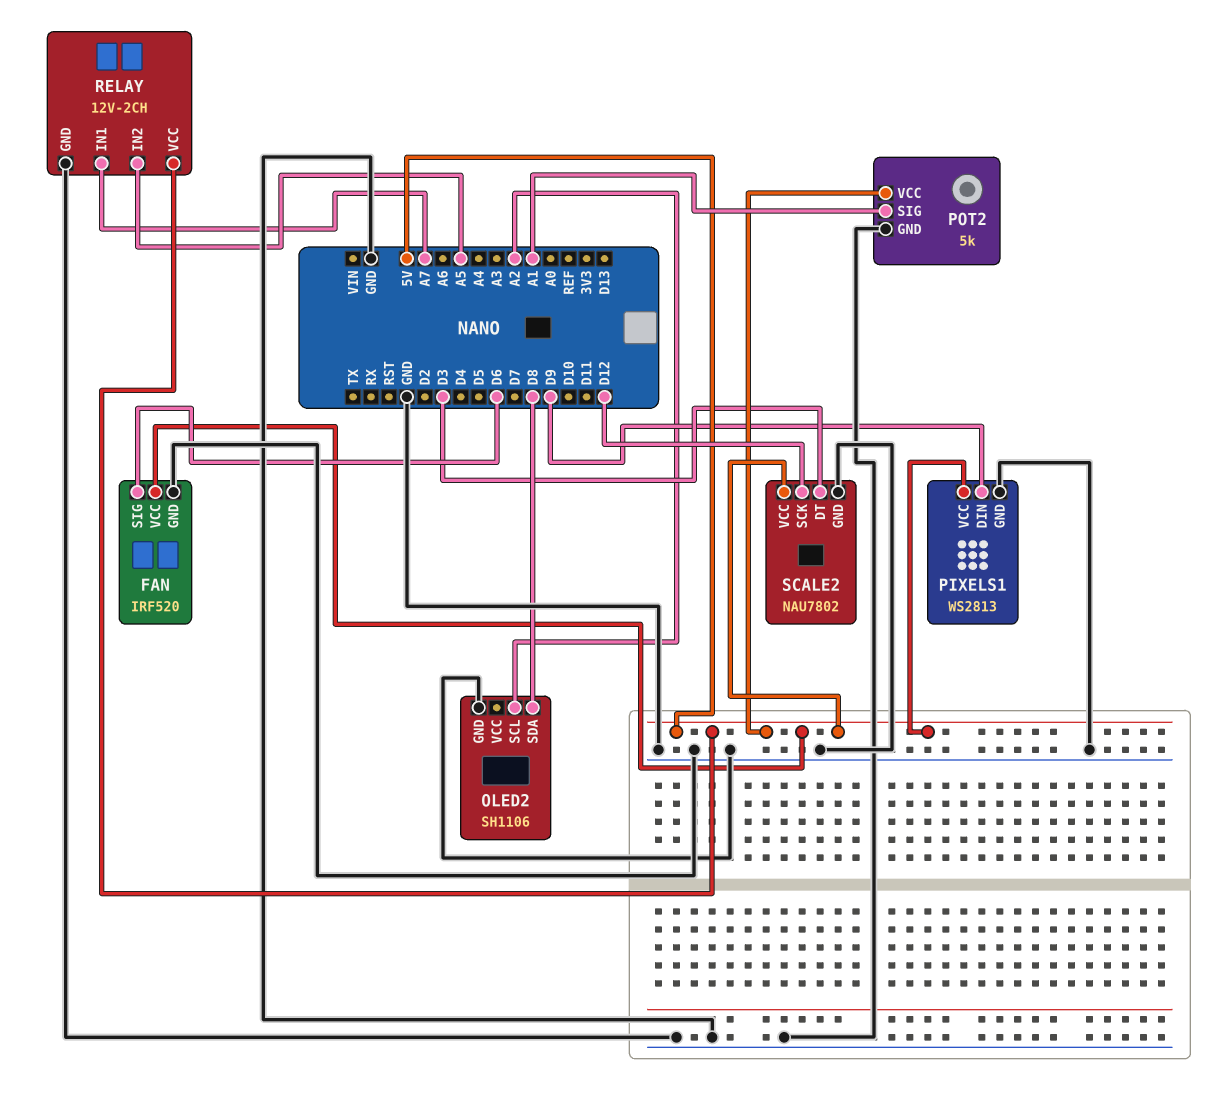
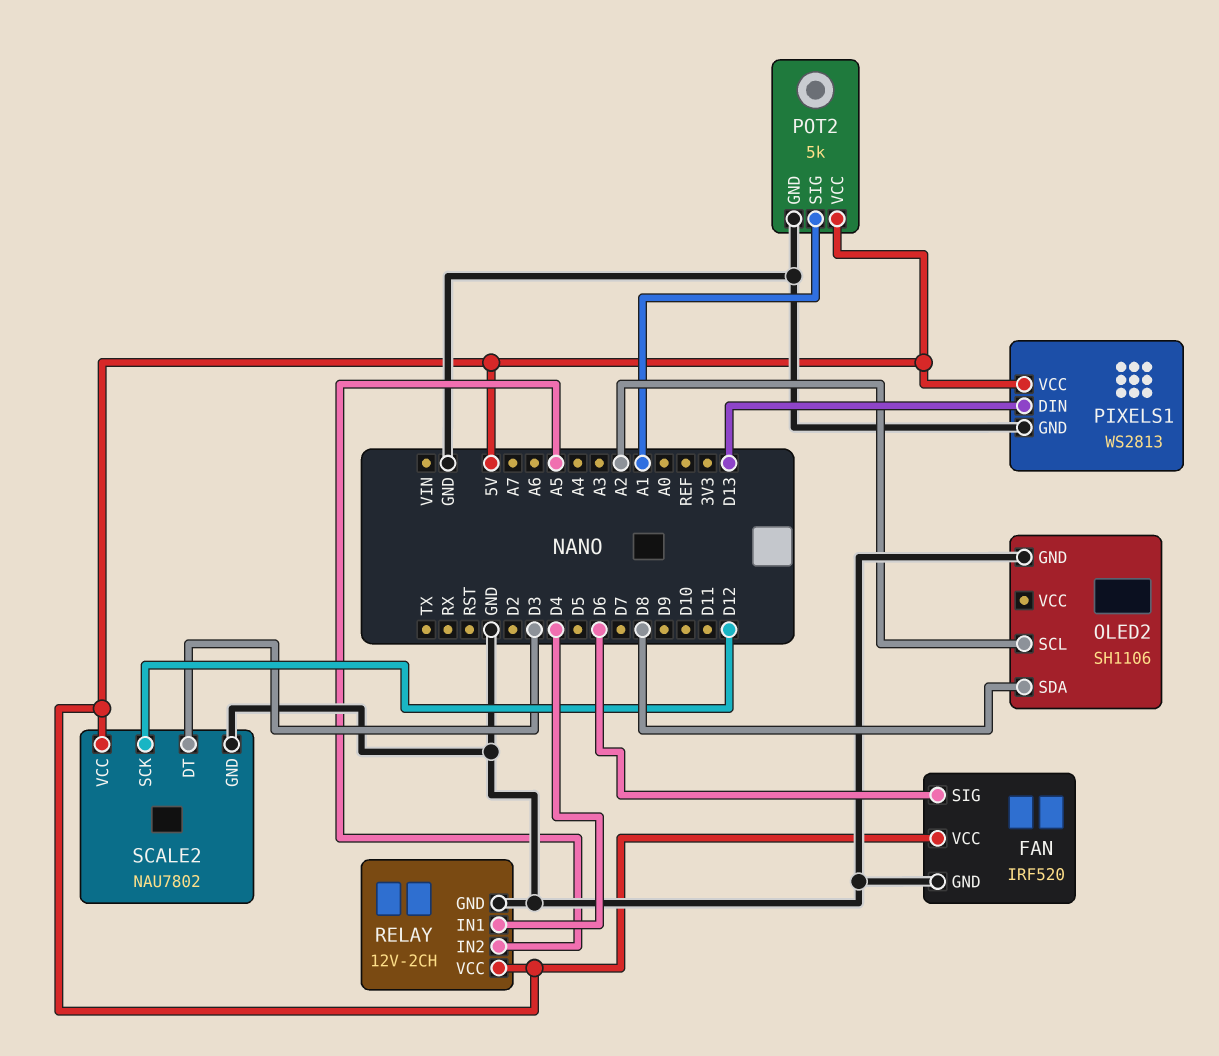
PIXELS1 pin DIN: D9 -> D13
RELAY pin IN1: A7 -> D4

